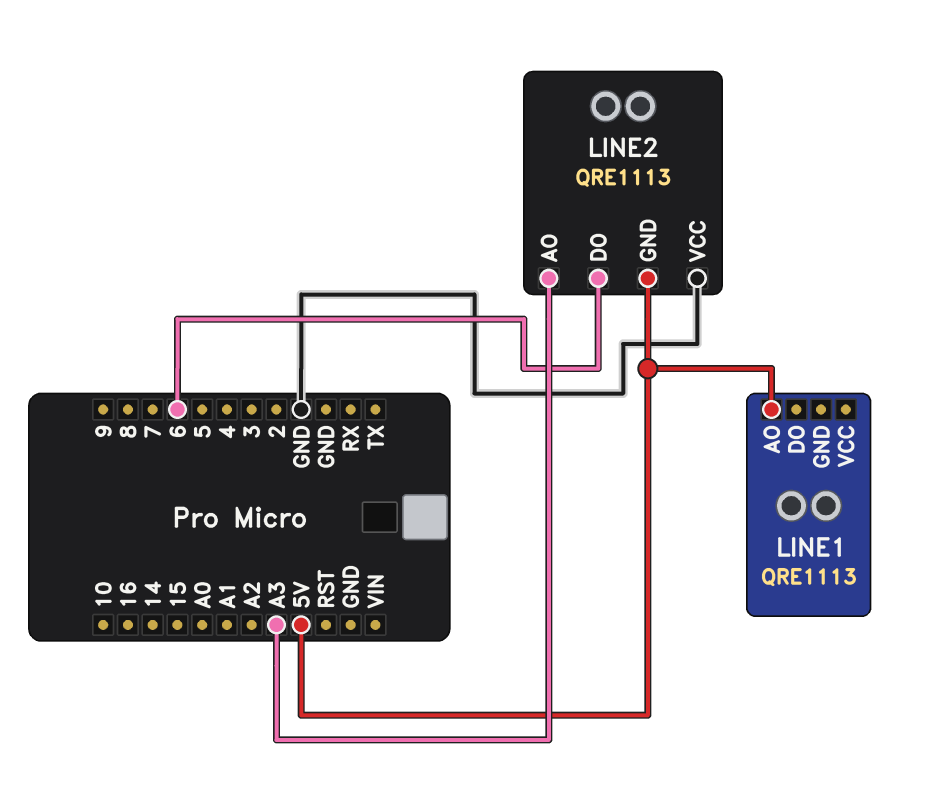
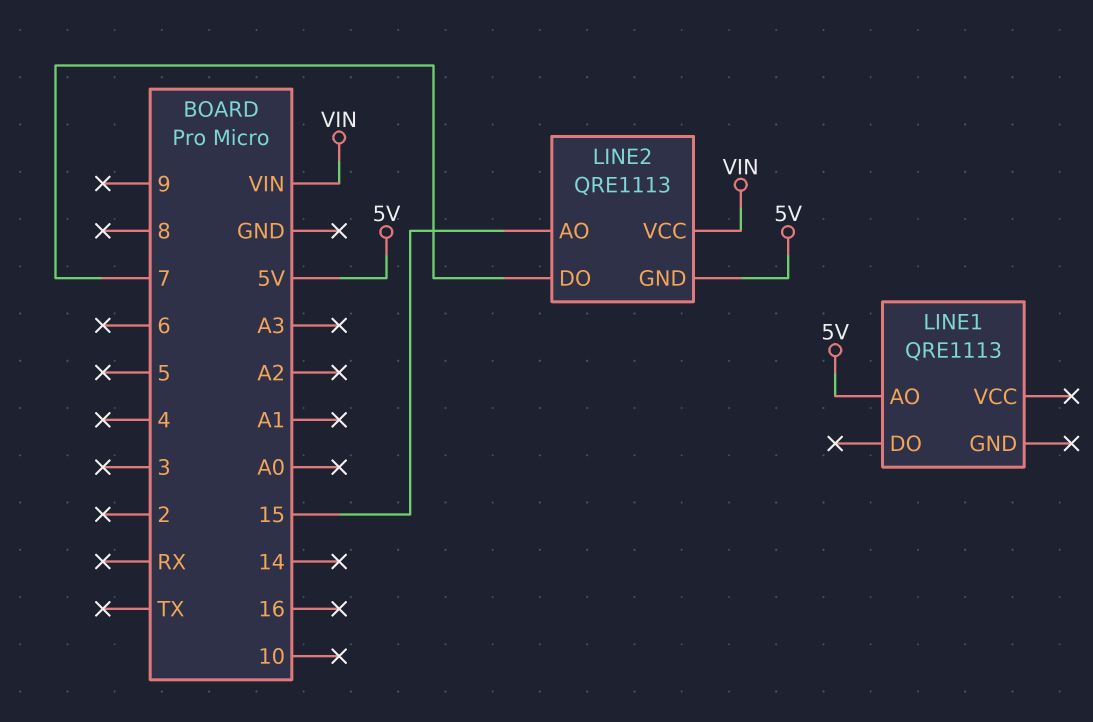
LINE2 pin AO: A3 -> 15
LINE2 pin DO: 6 -> 7
LINE2 pin VCC: GND -> VIN

